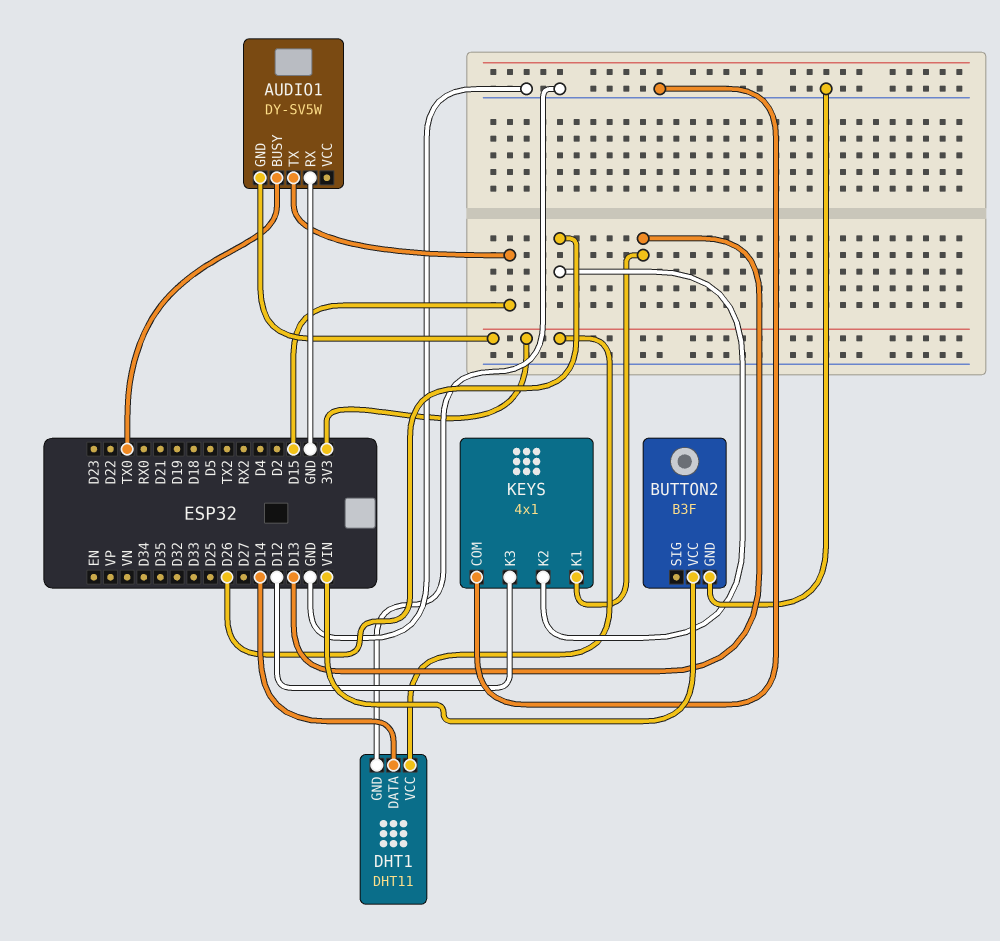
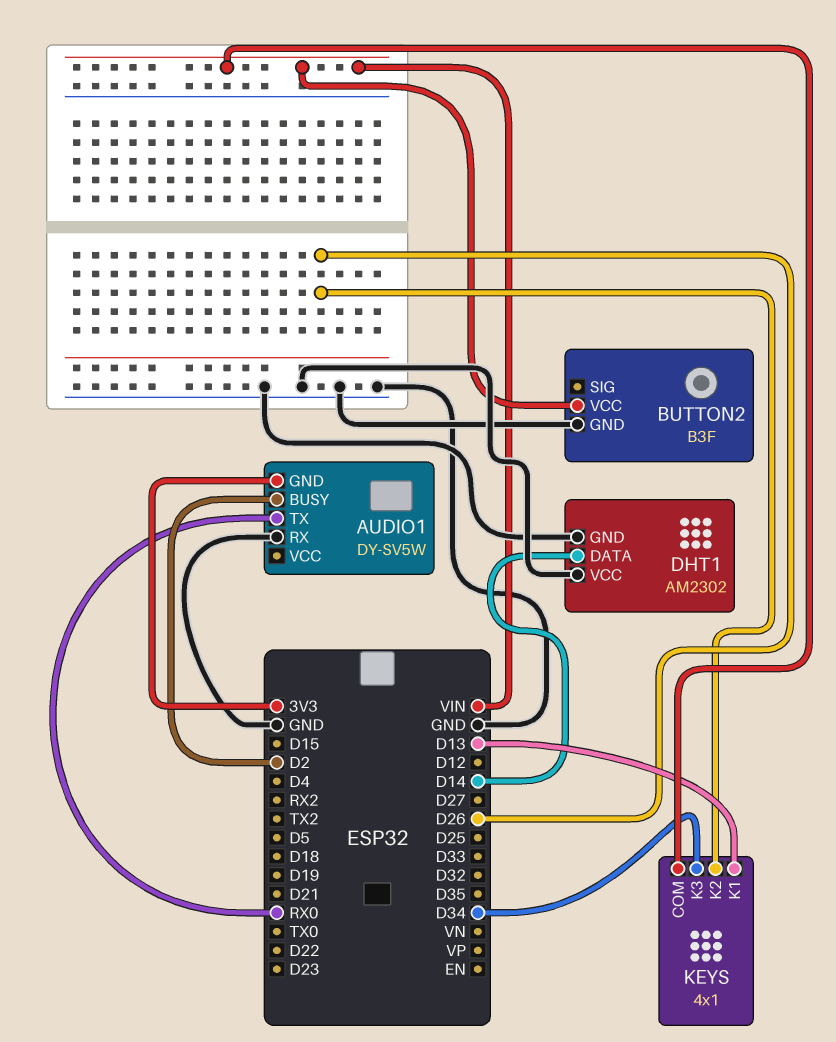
AUDIO1 pin BUSY: TX0 -> D2
AUDIO1 pin TX: D15 -> RX0
DHT1: DHT11 -> AM2302
DHT1 pin VCC: 3V3 -> GND
KEYS pin COM: GND -> VIN
KEYS pin K3: D12 -> D34

